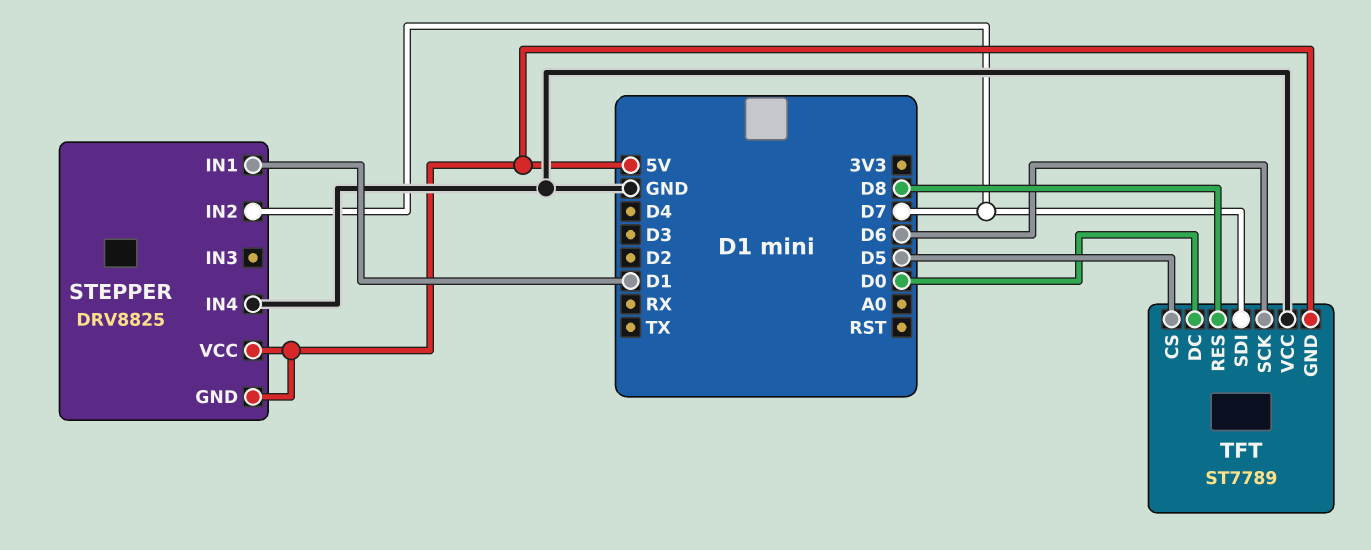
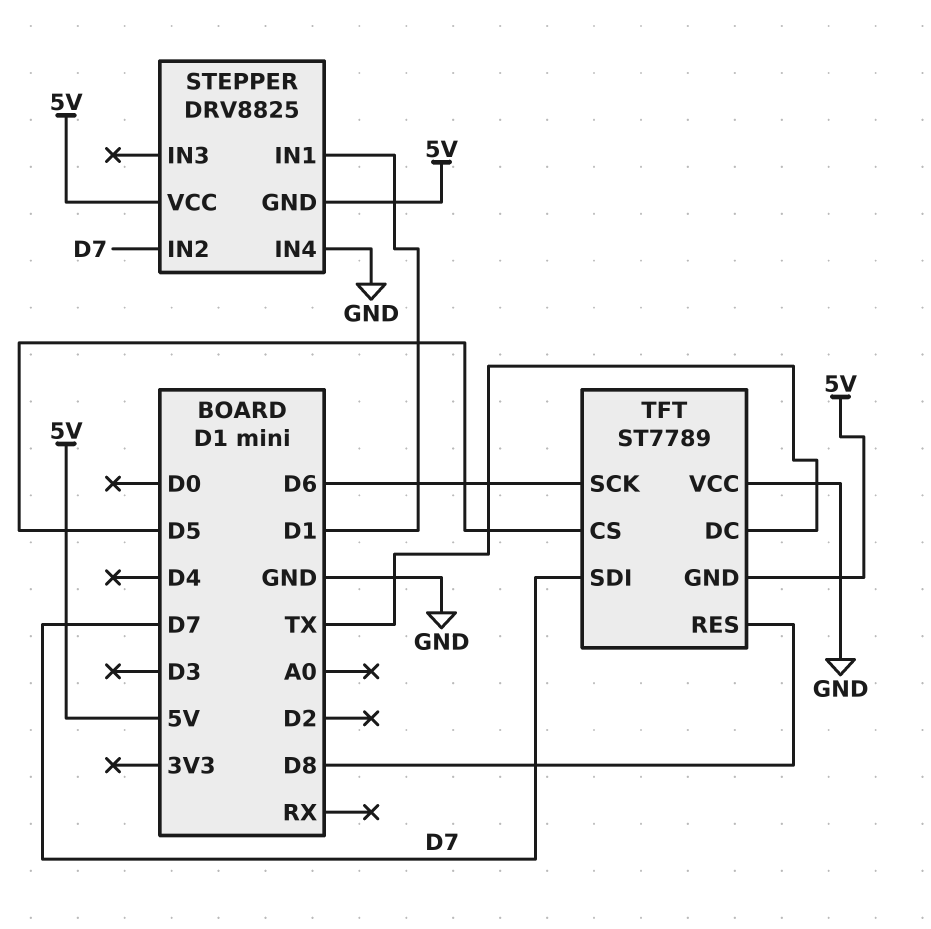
TFT pin DC: D0 -> TX

